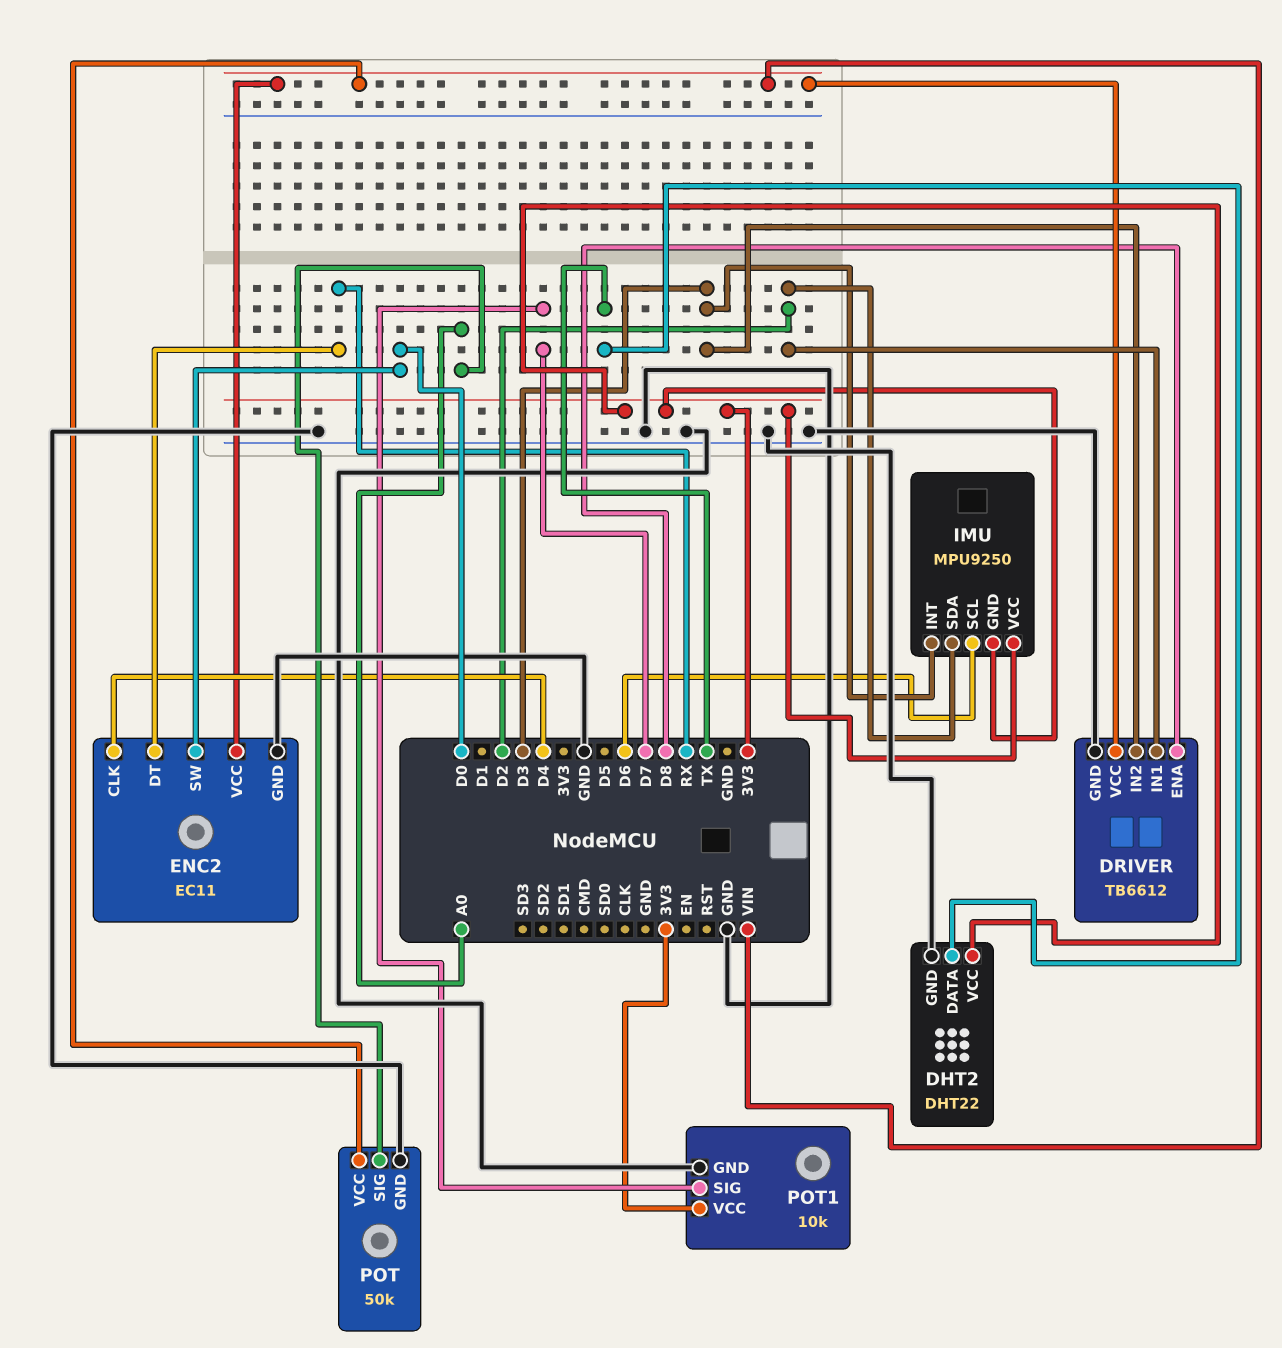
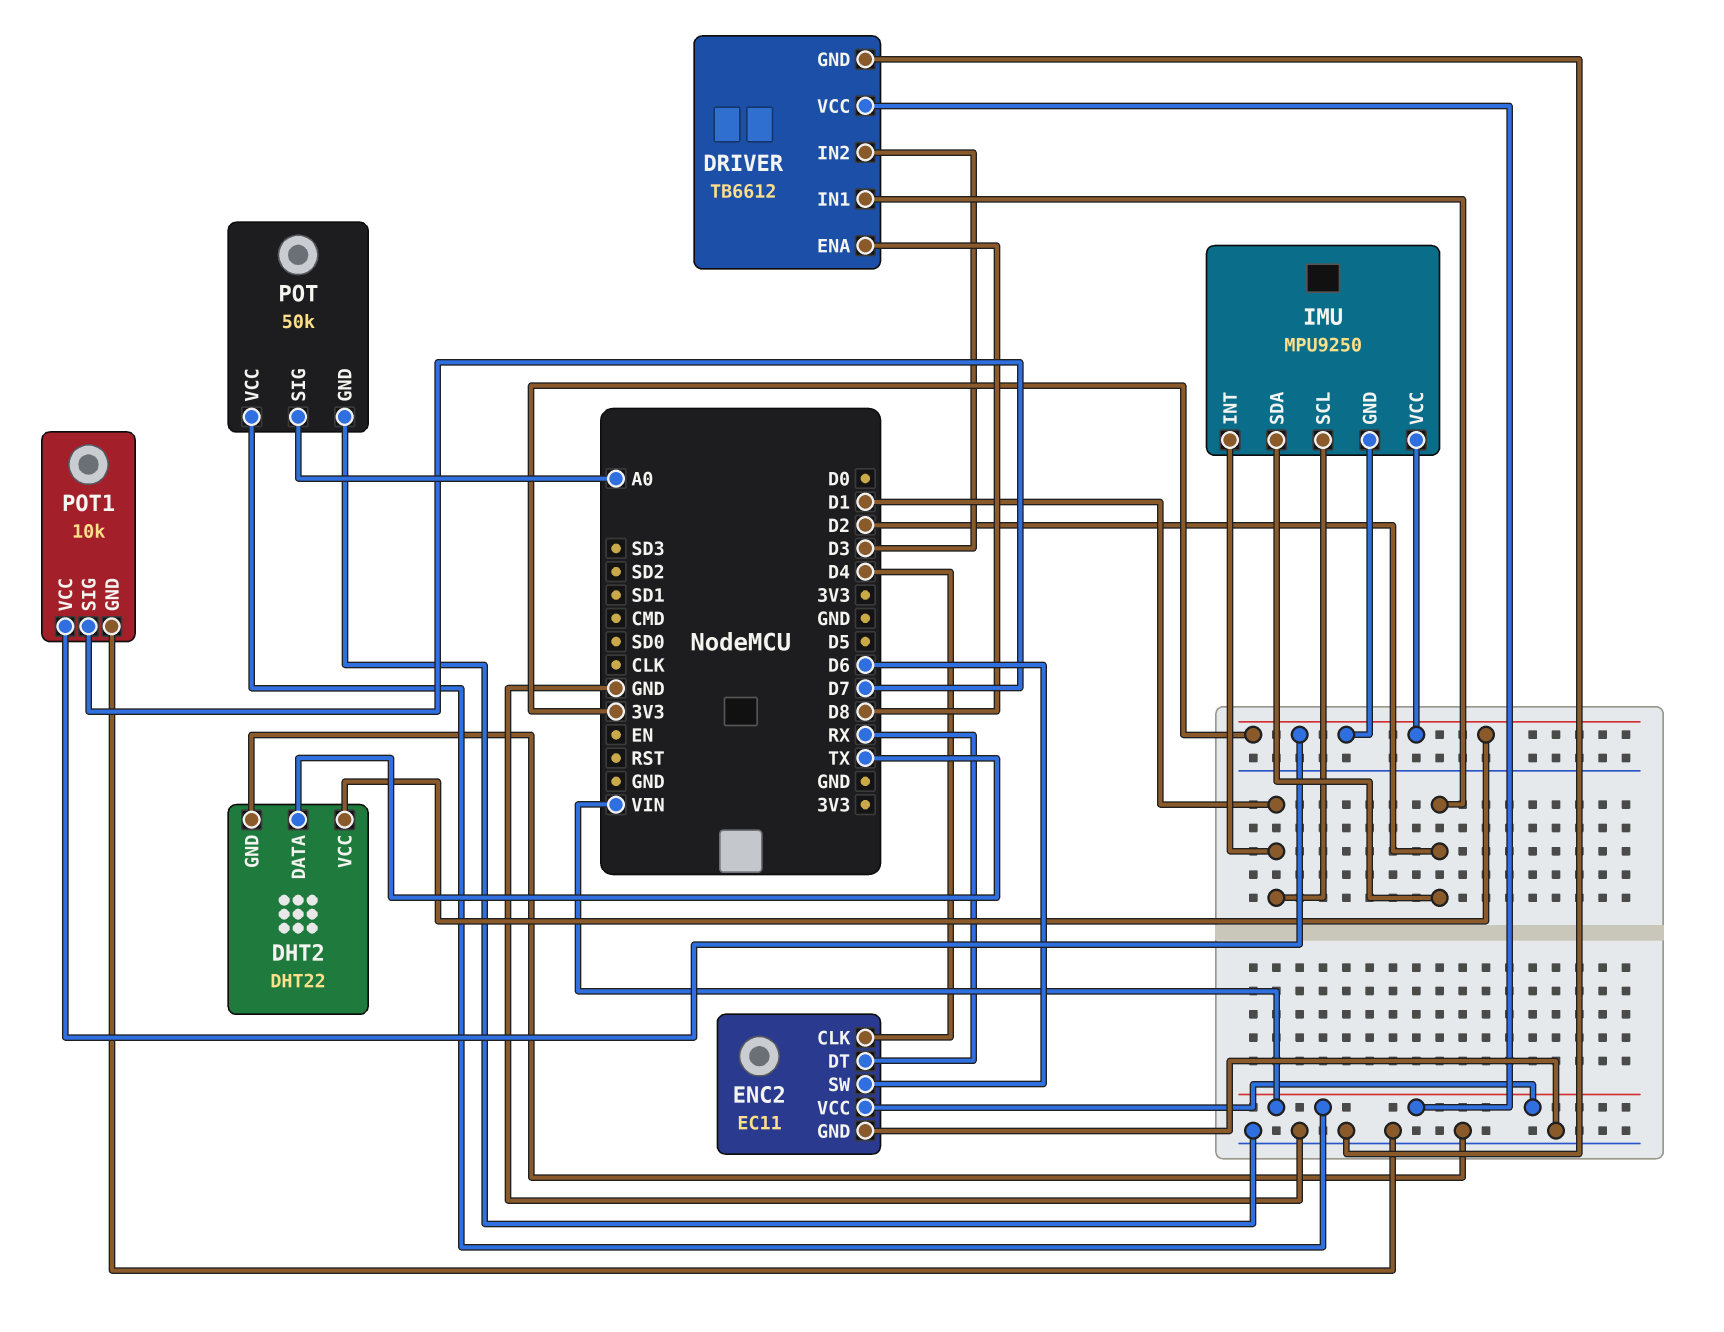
ENC2 pin SW: D0 -> D6
IMU pin INT: D3 -> D1
IMU pin SCL: D6 -> D1

